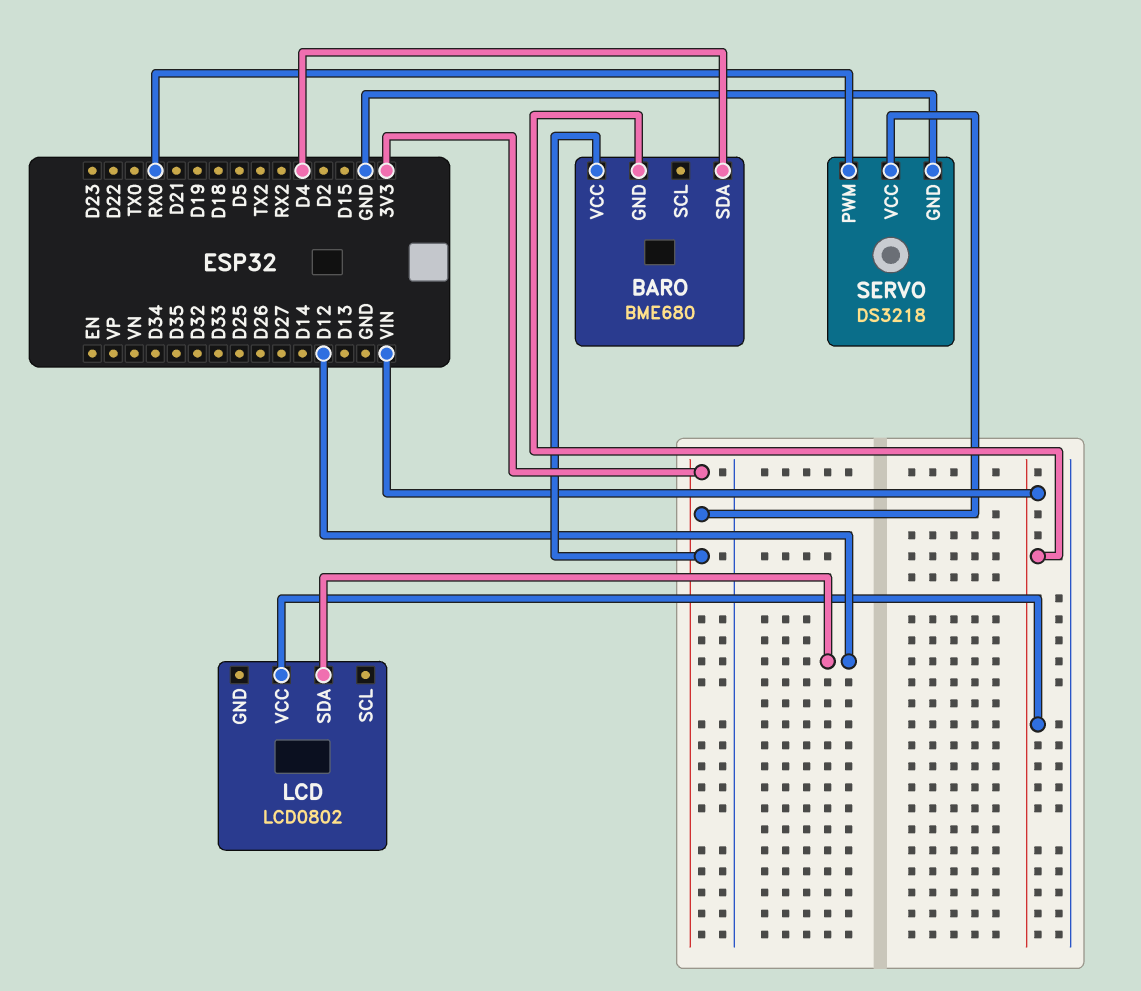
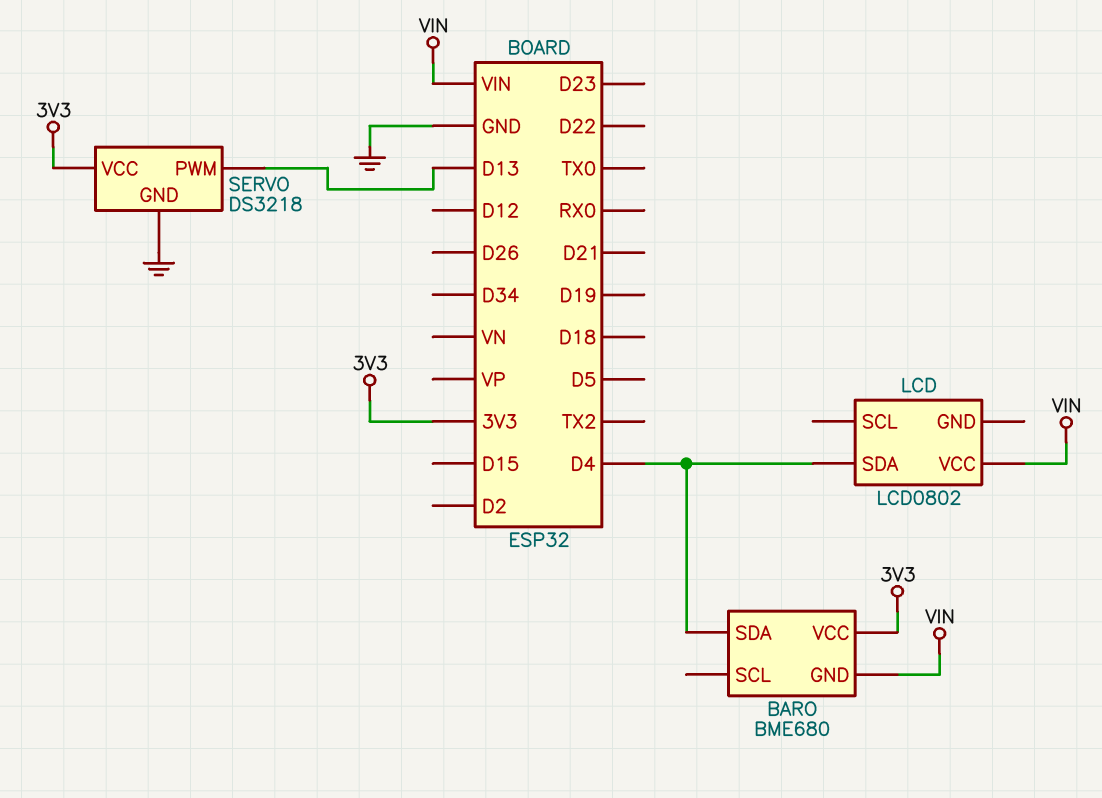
LCD pin SDA: D12 -> D4
SERVO pin PWM: RX0 -> D13

